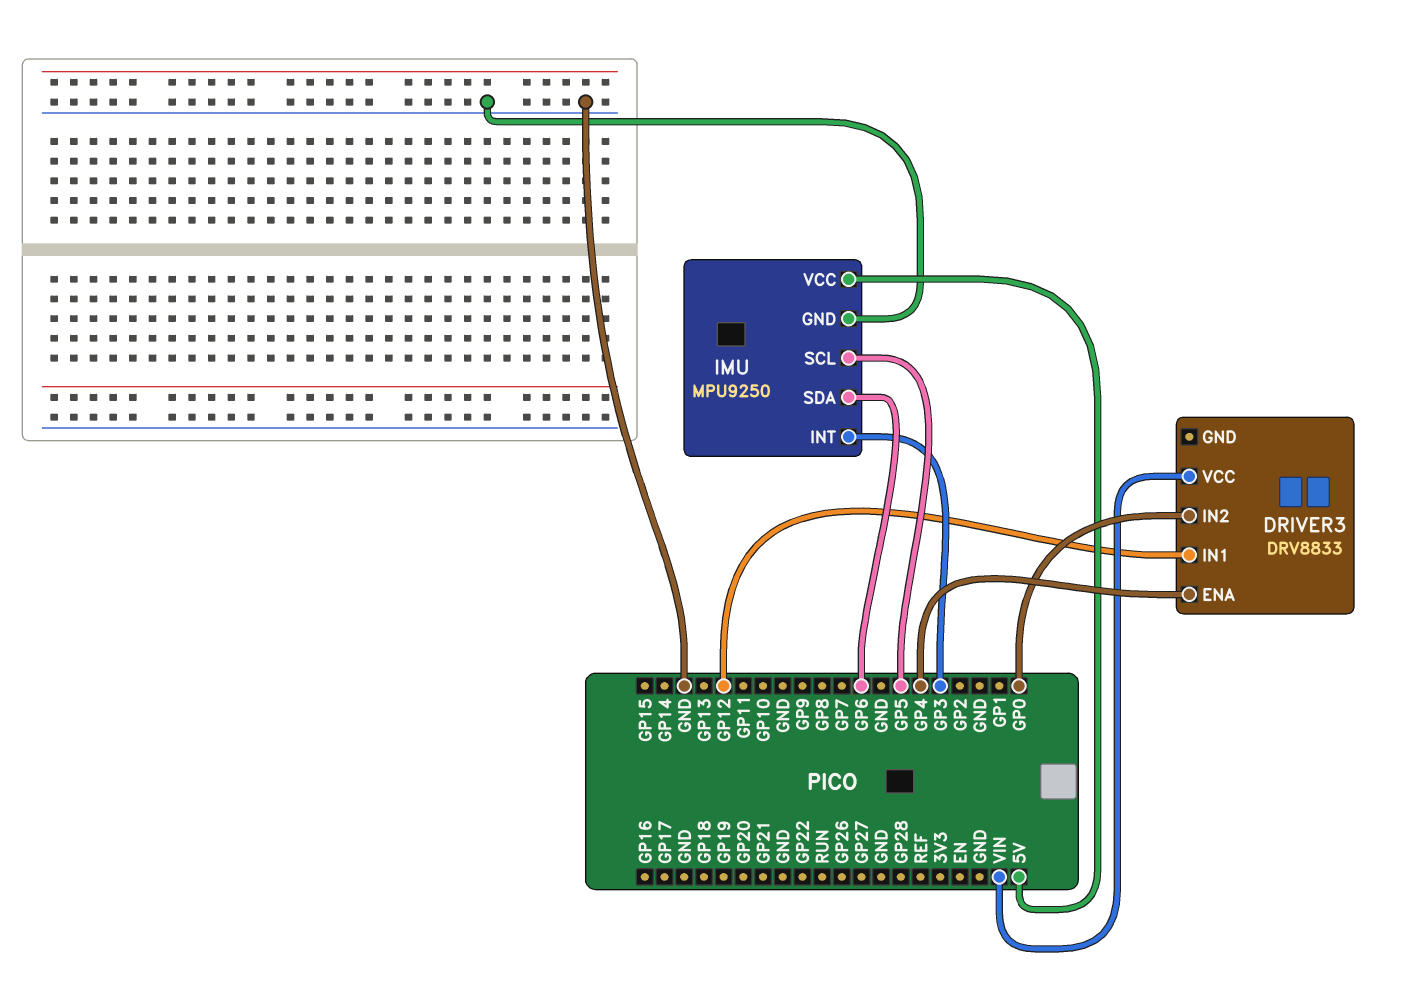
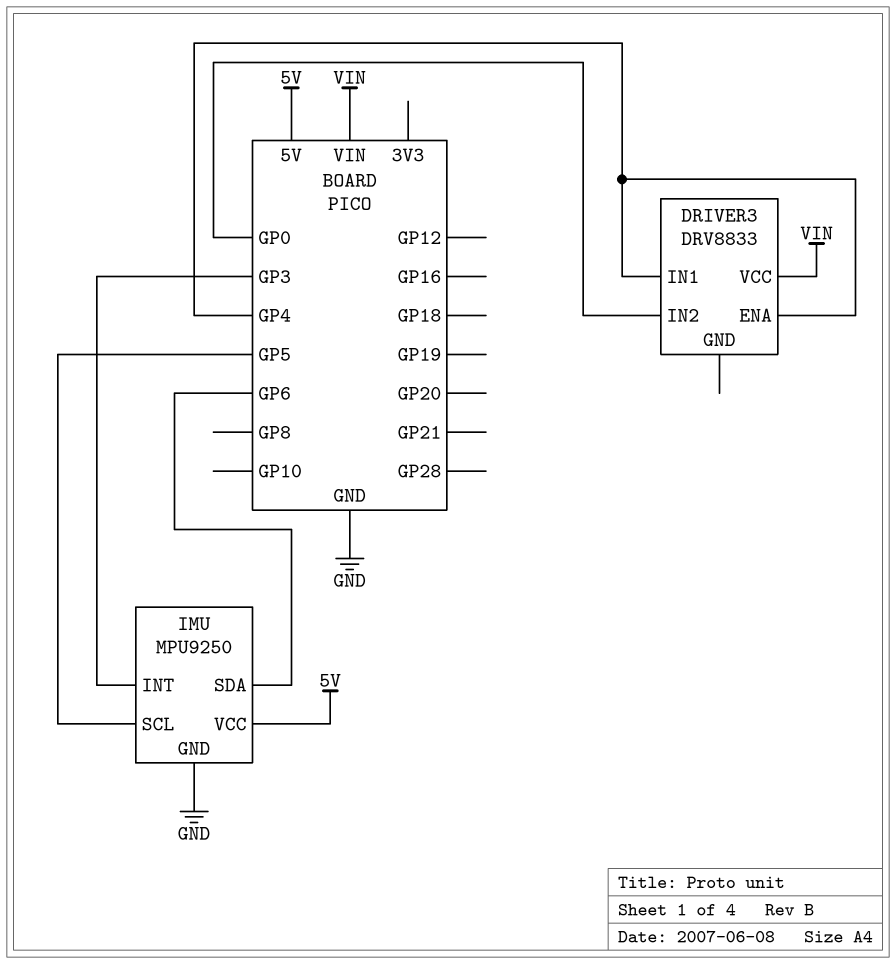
DRIVER3 pin IN1: GP12 -> GP4

